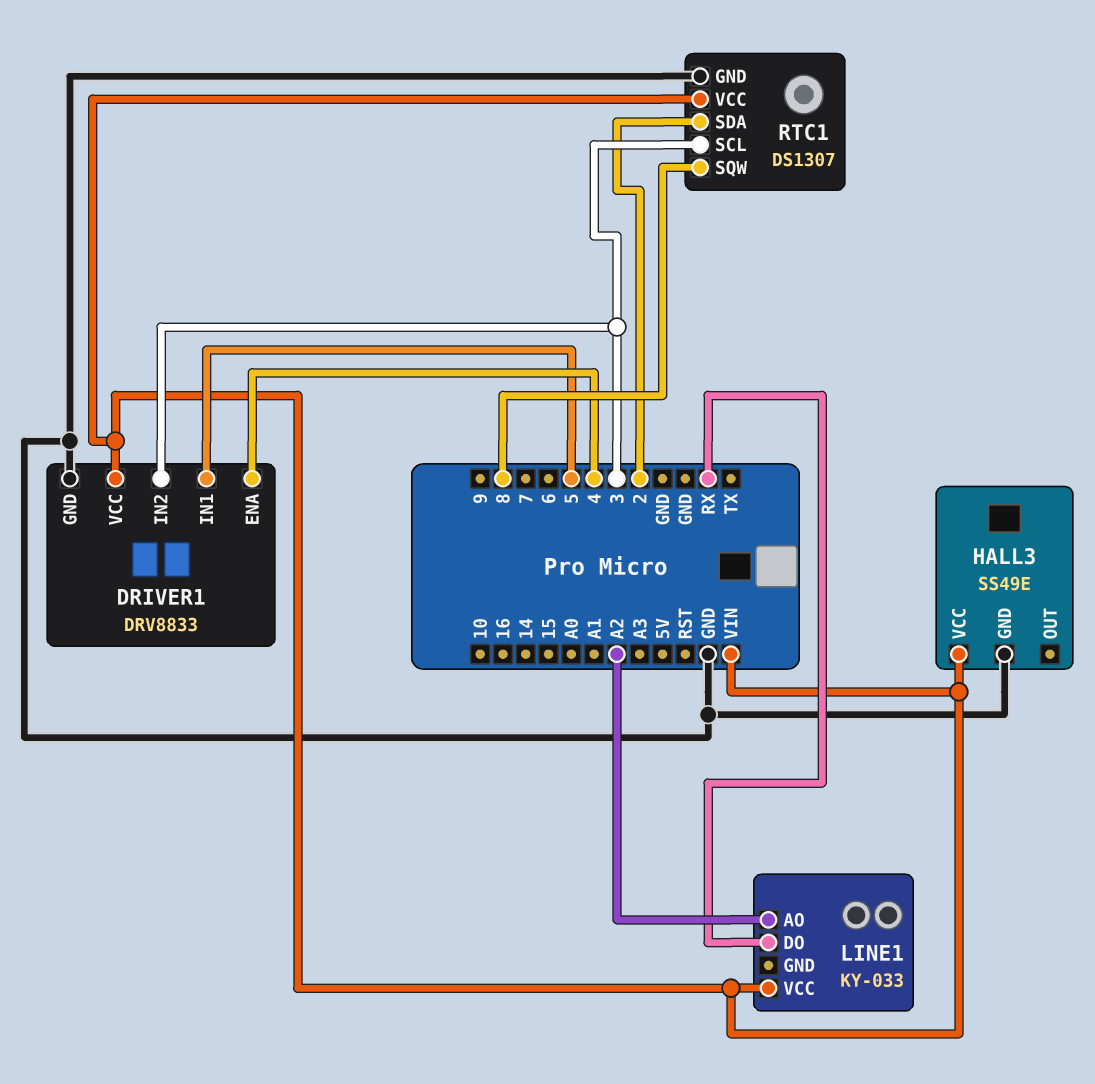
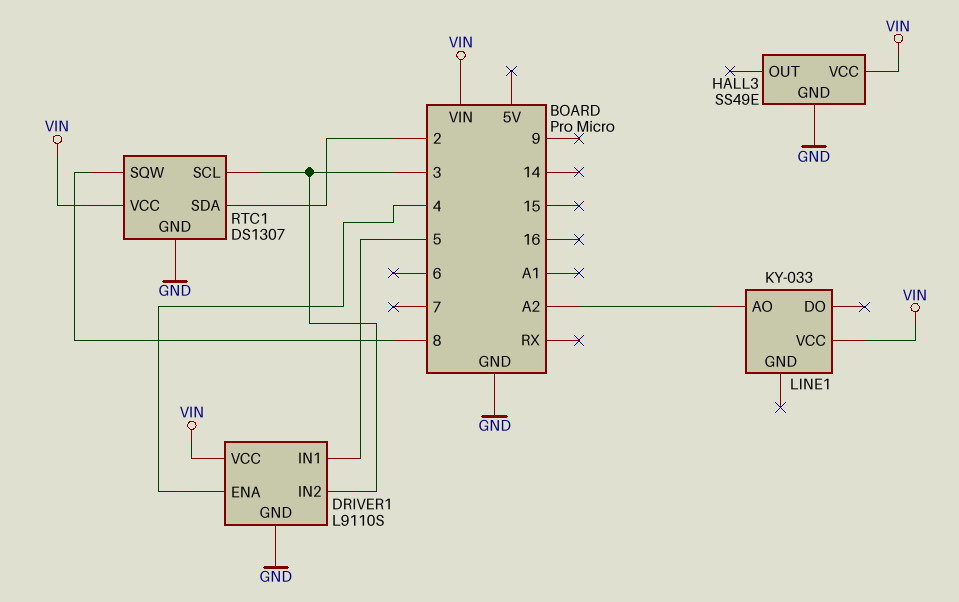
DRIVER1: DRV8833 -> L9110S
LINE1 pin DO: RX -> none

